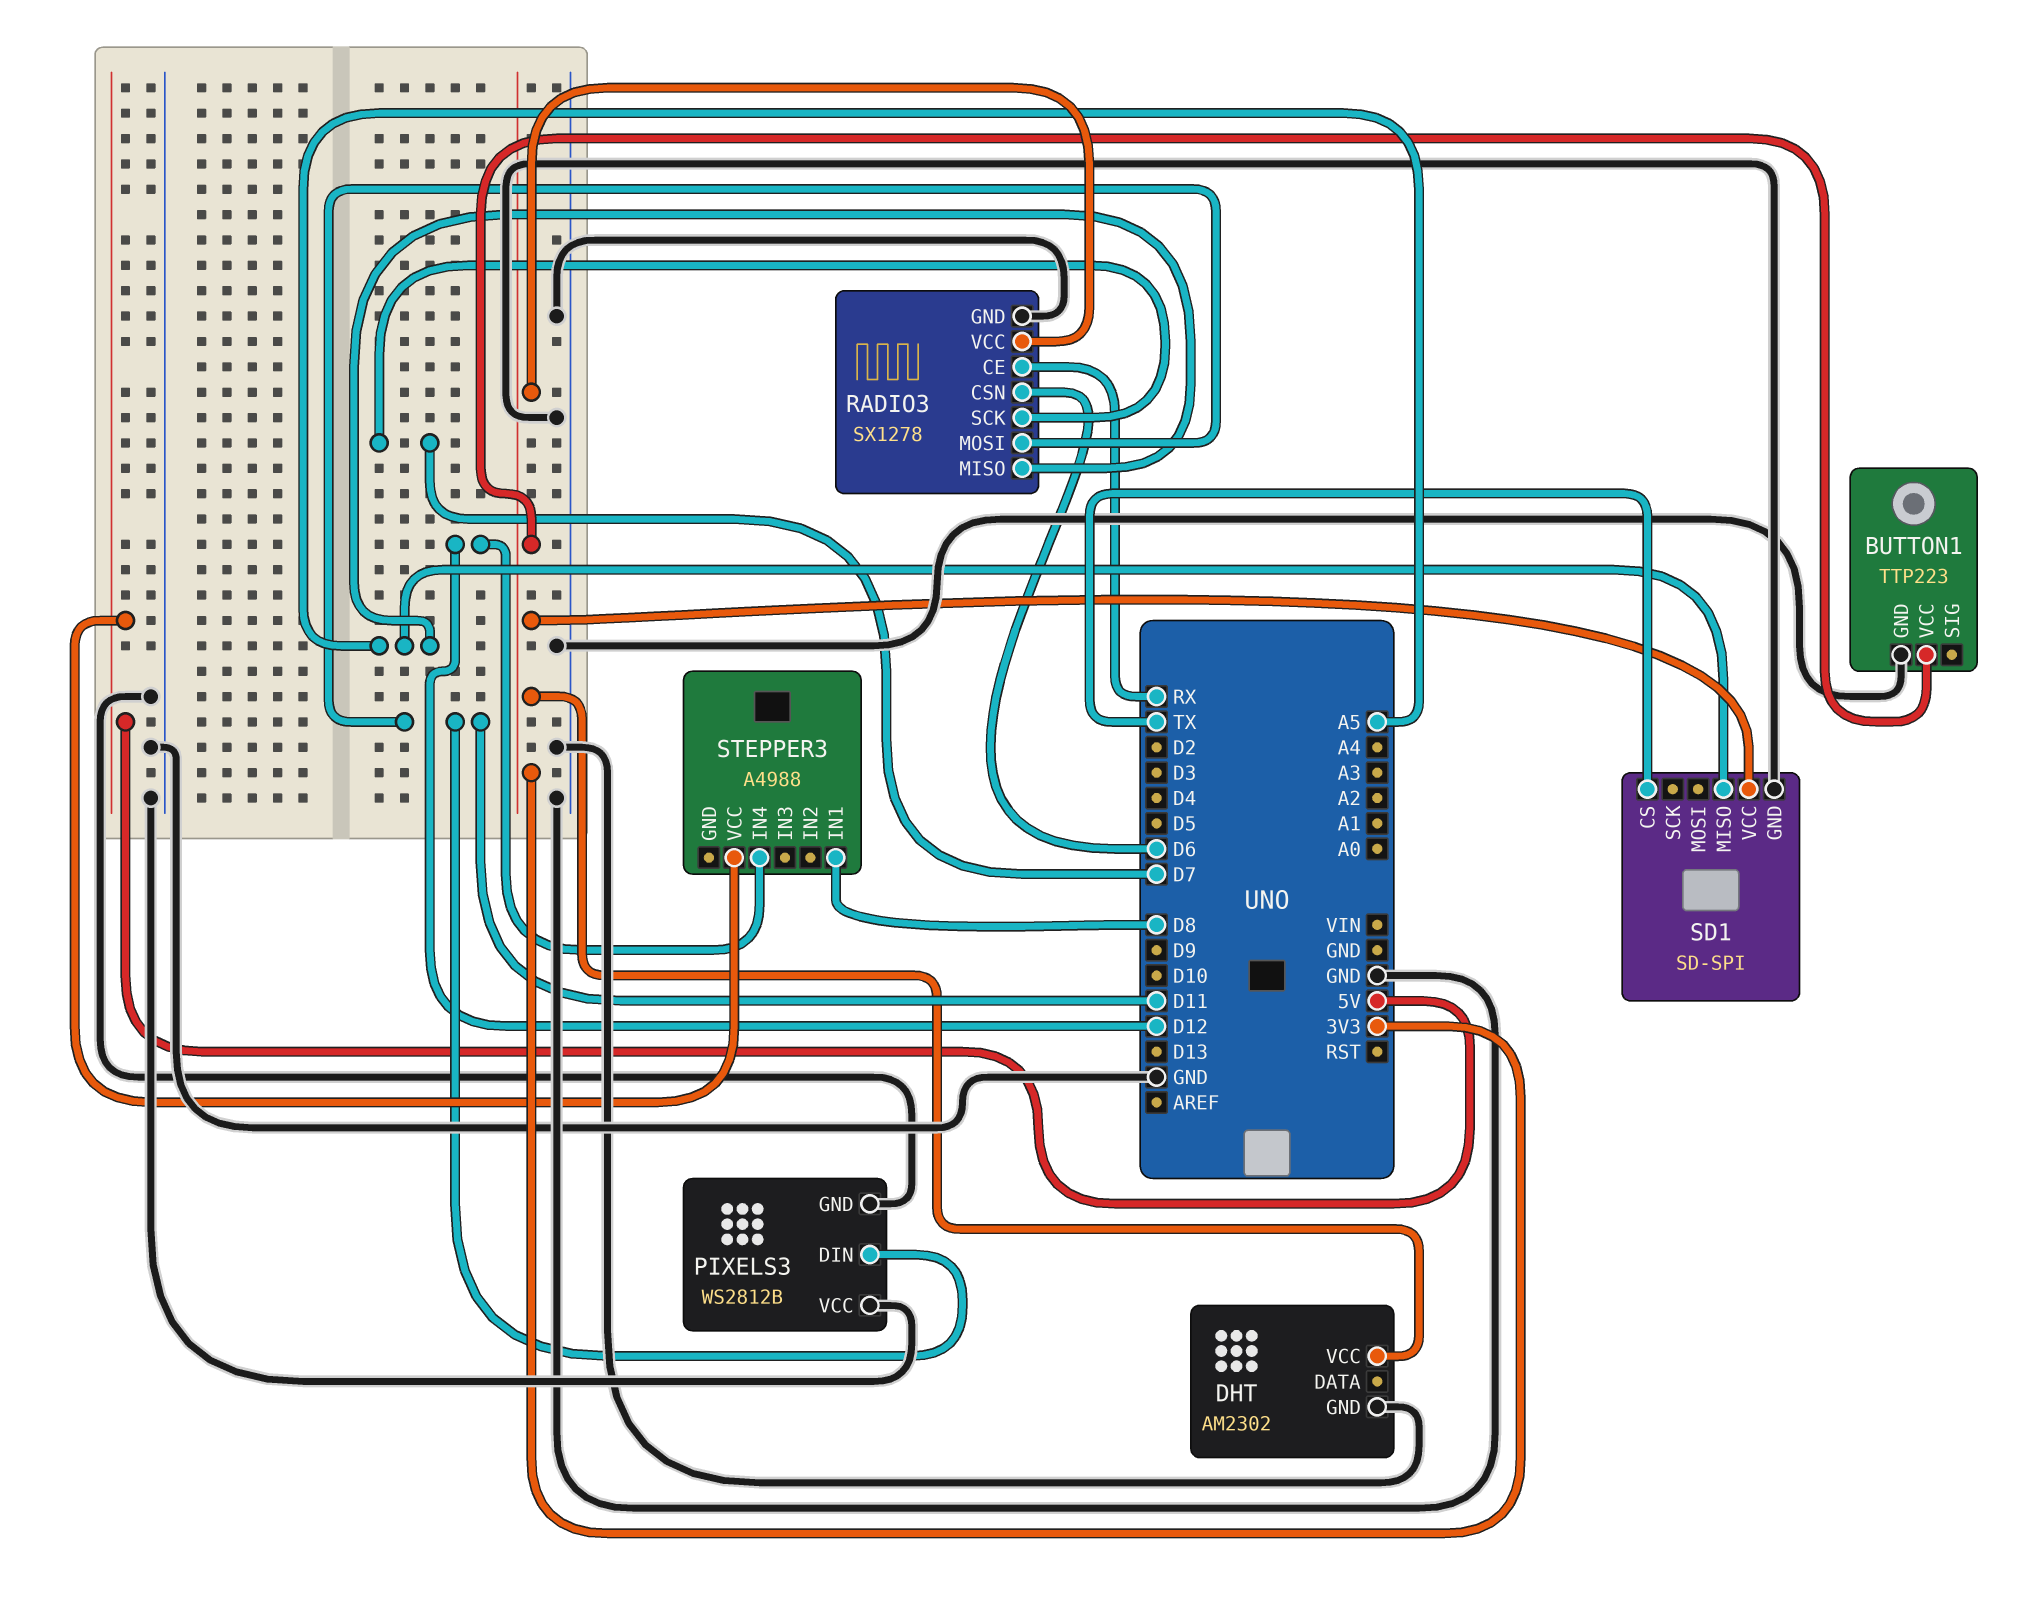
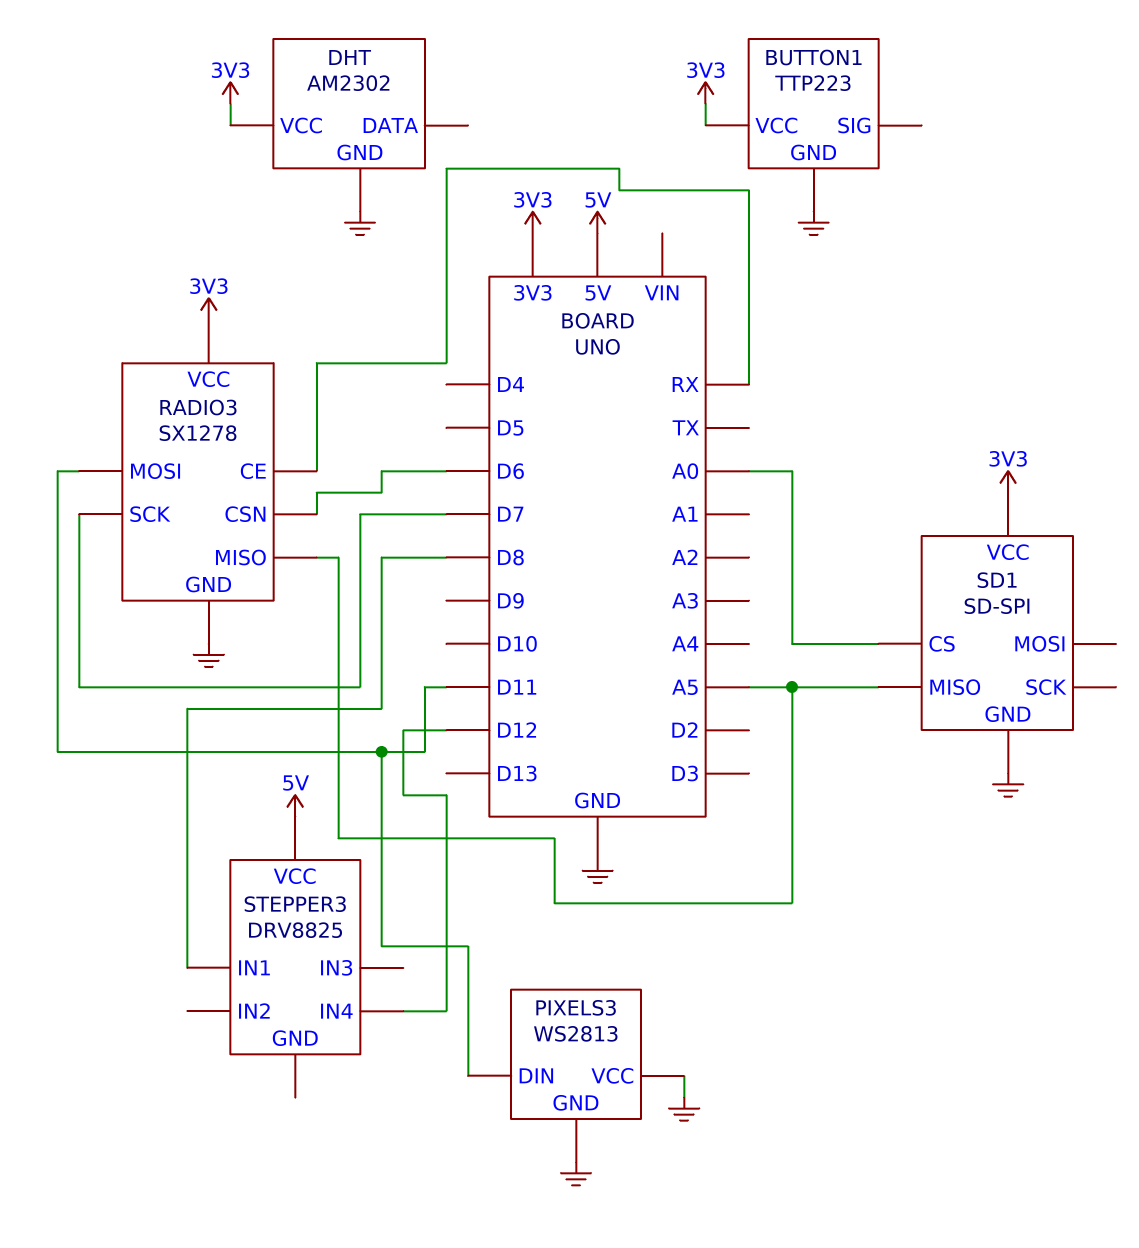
PIXELS3: WS2812B -> WS2813
SD1 pin CS: TX -> A0
STEPPER3: A4988 -> DRV8825

